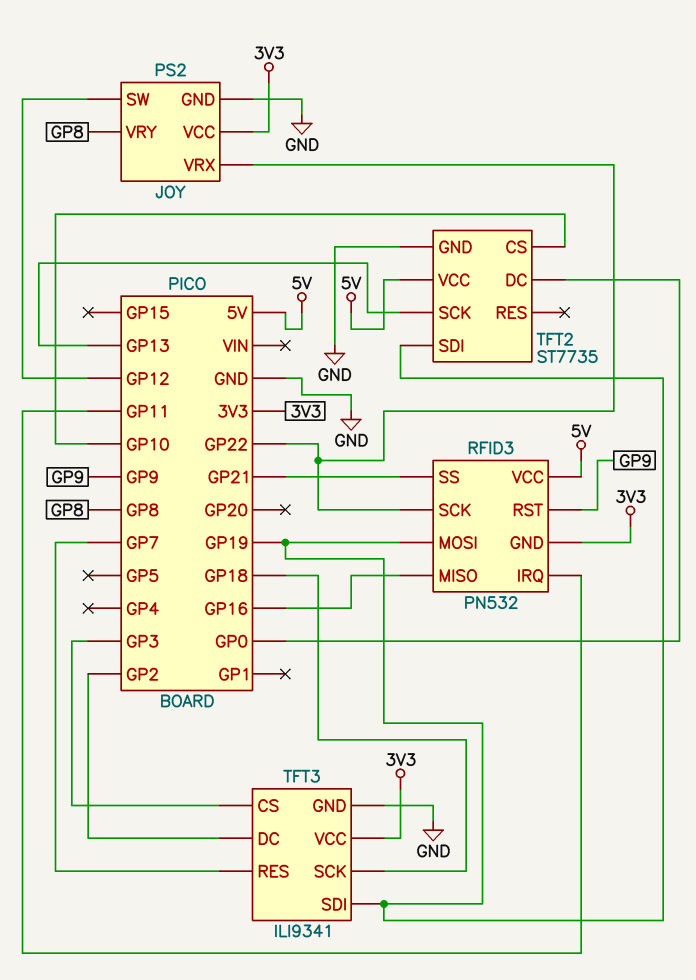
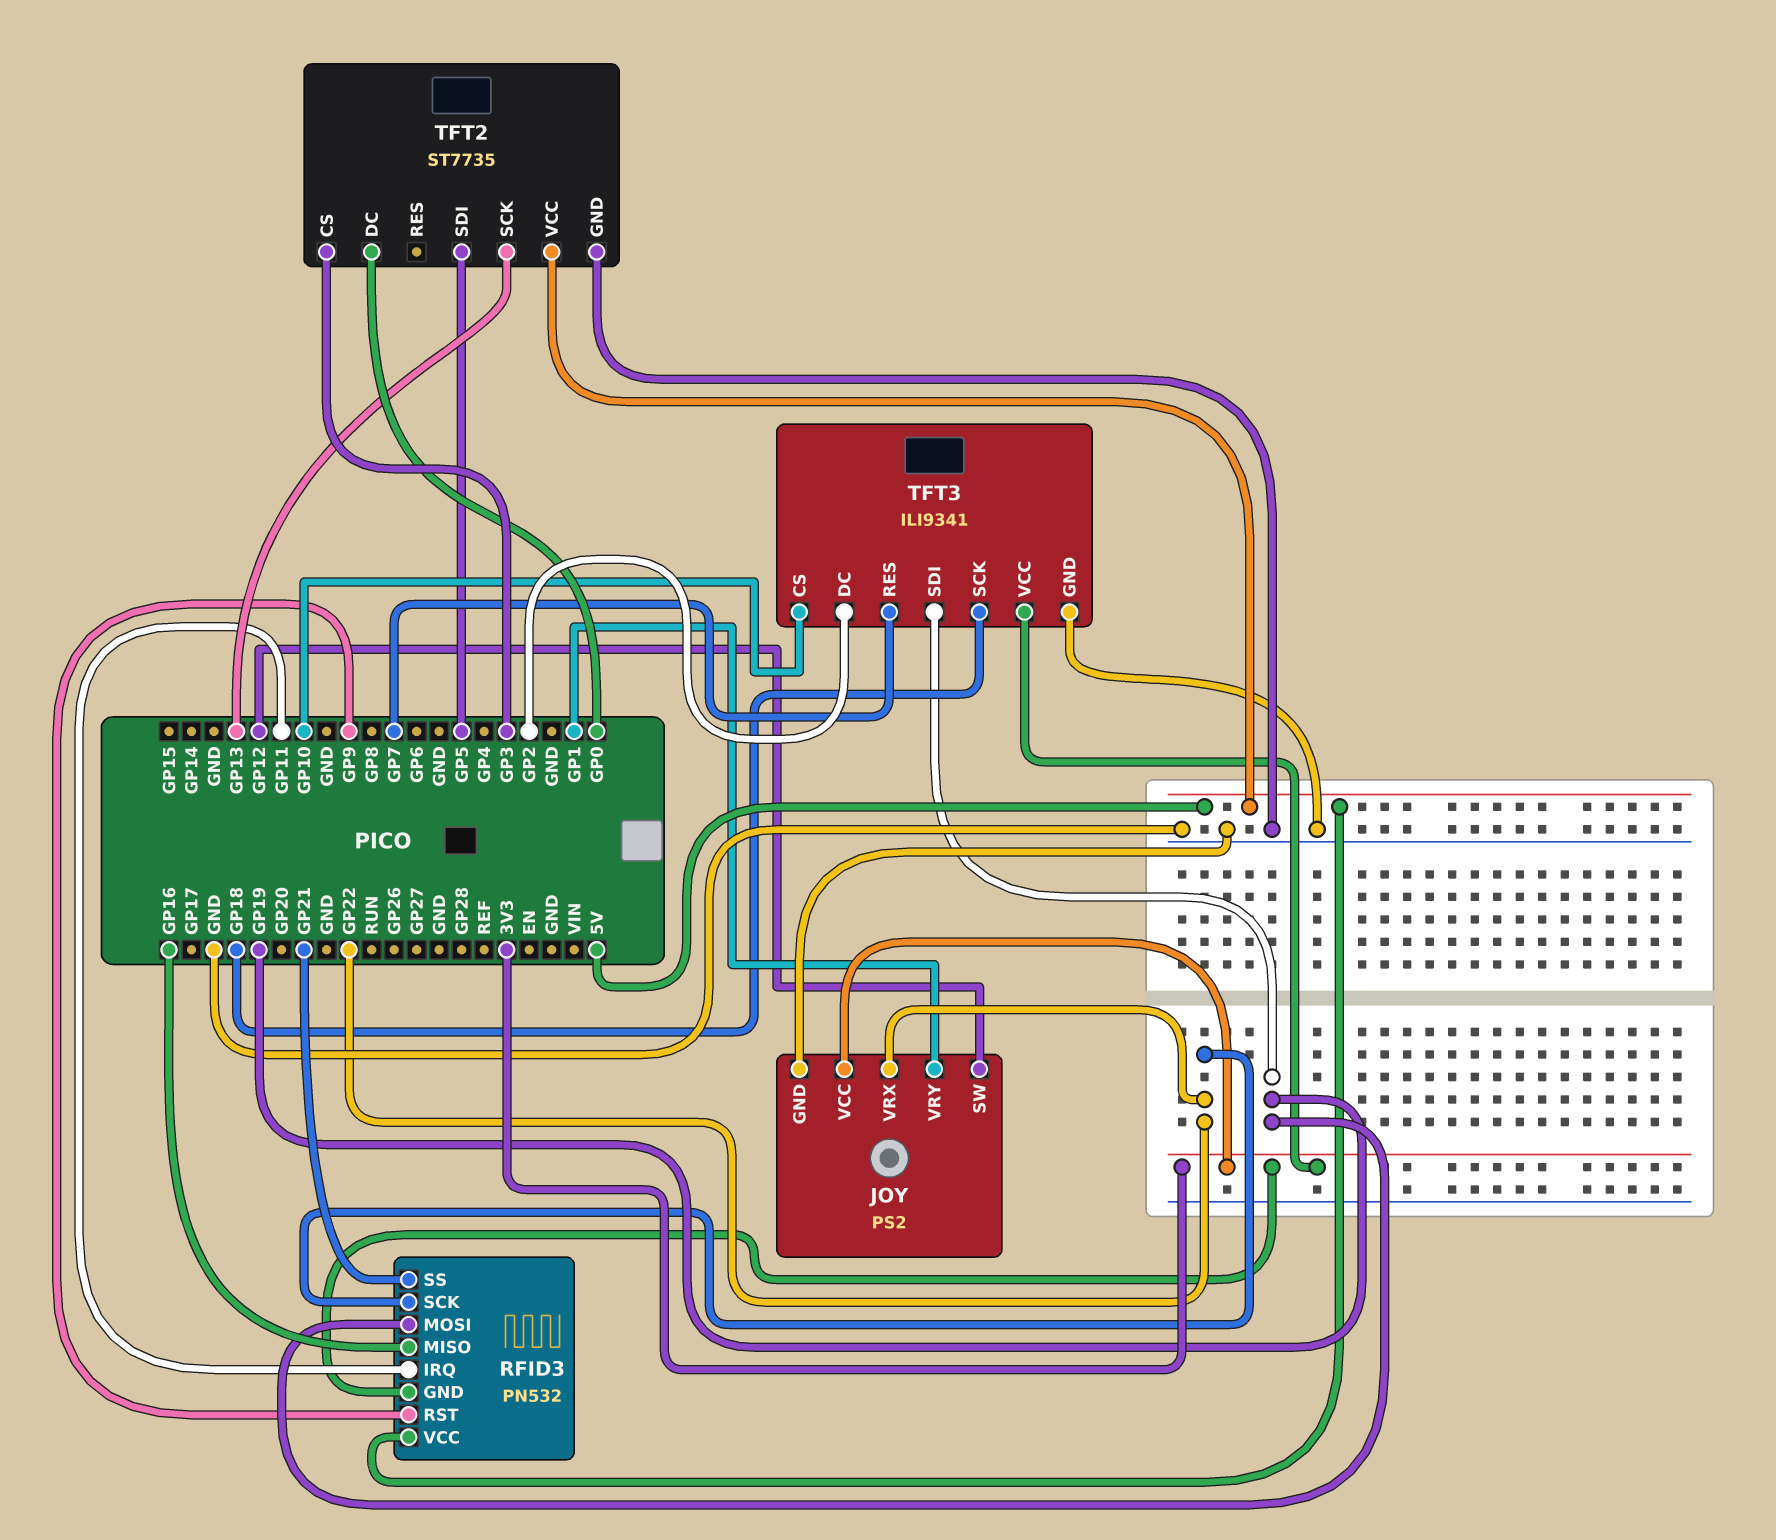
JOY pin VRY: GP8 -> GP1
TFT2 pin CS: GP10 -> GP3
TFT2 pin SDI: GP19 -> GP5
TFT3 pin CS: GP3 -> GP10

